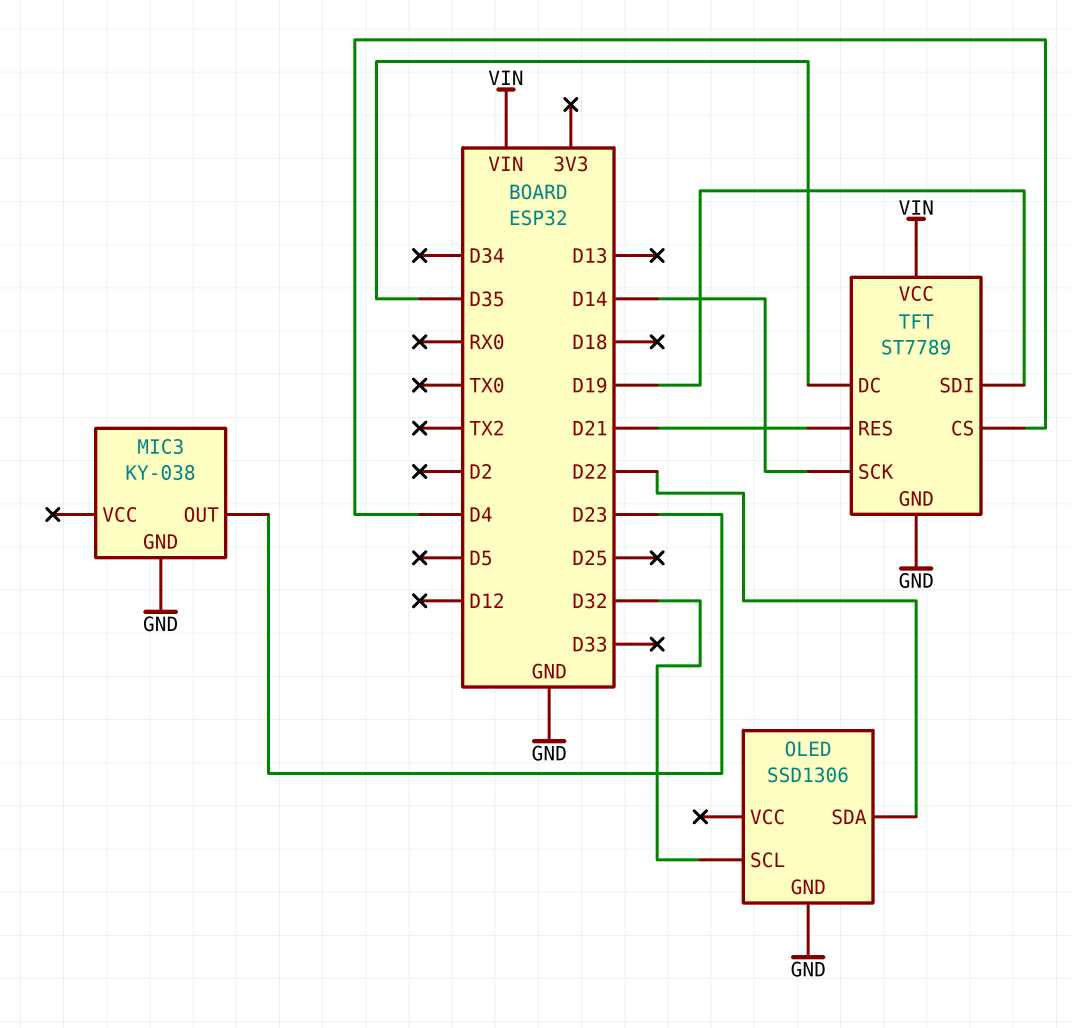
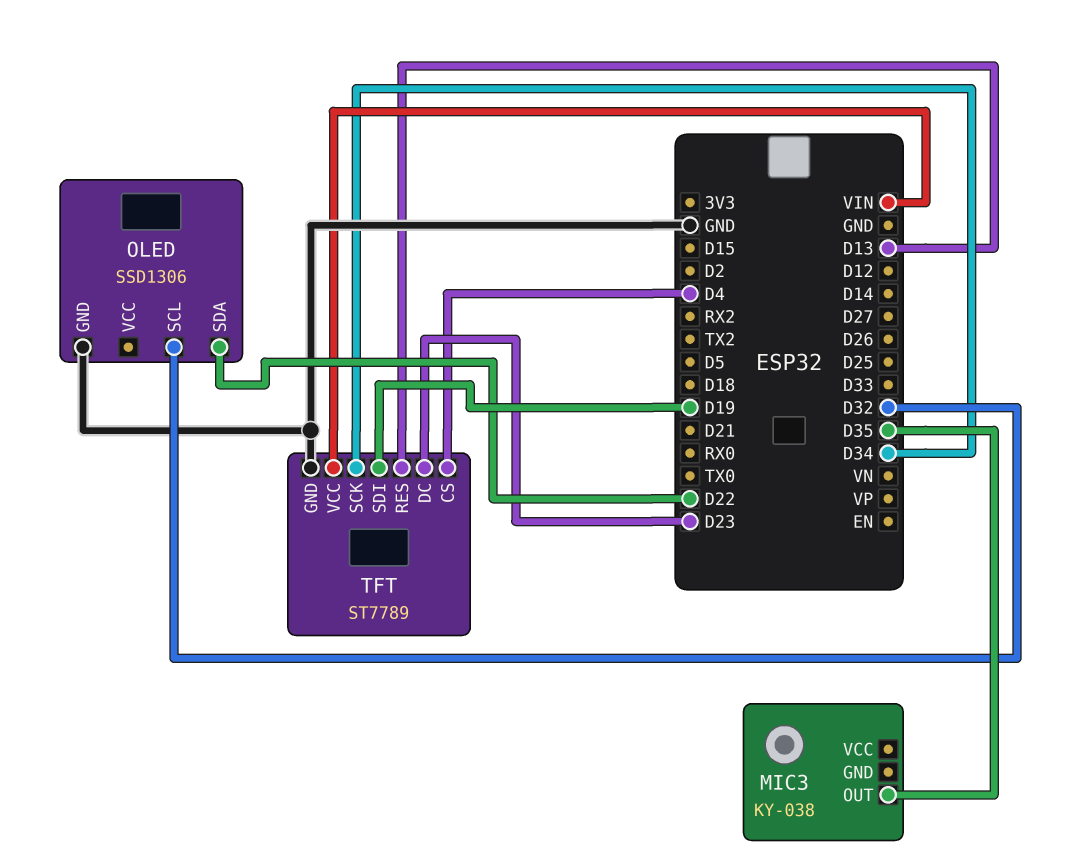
MIC3 pin GND: GND -> none
MIC3 pin OUT: D23 -> D35
TFT pin DC: D35 -> D23
TFT pin RES: D21 -> D13
TFT pin SCK: D14 -> D34

